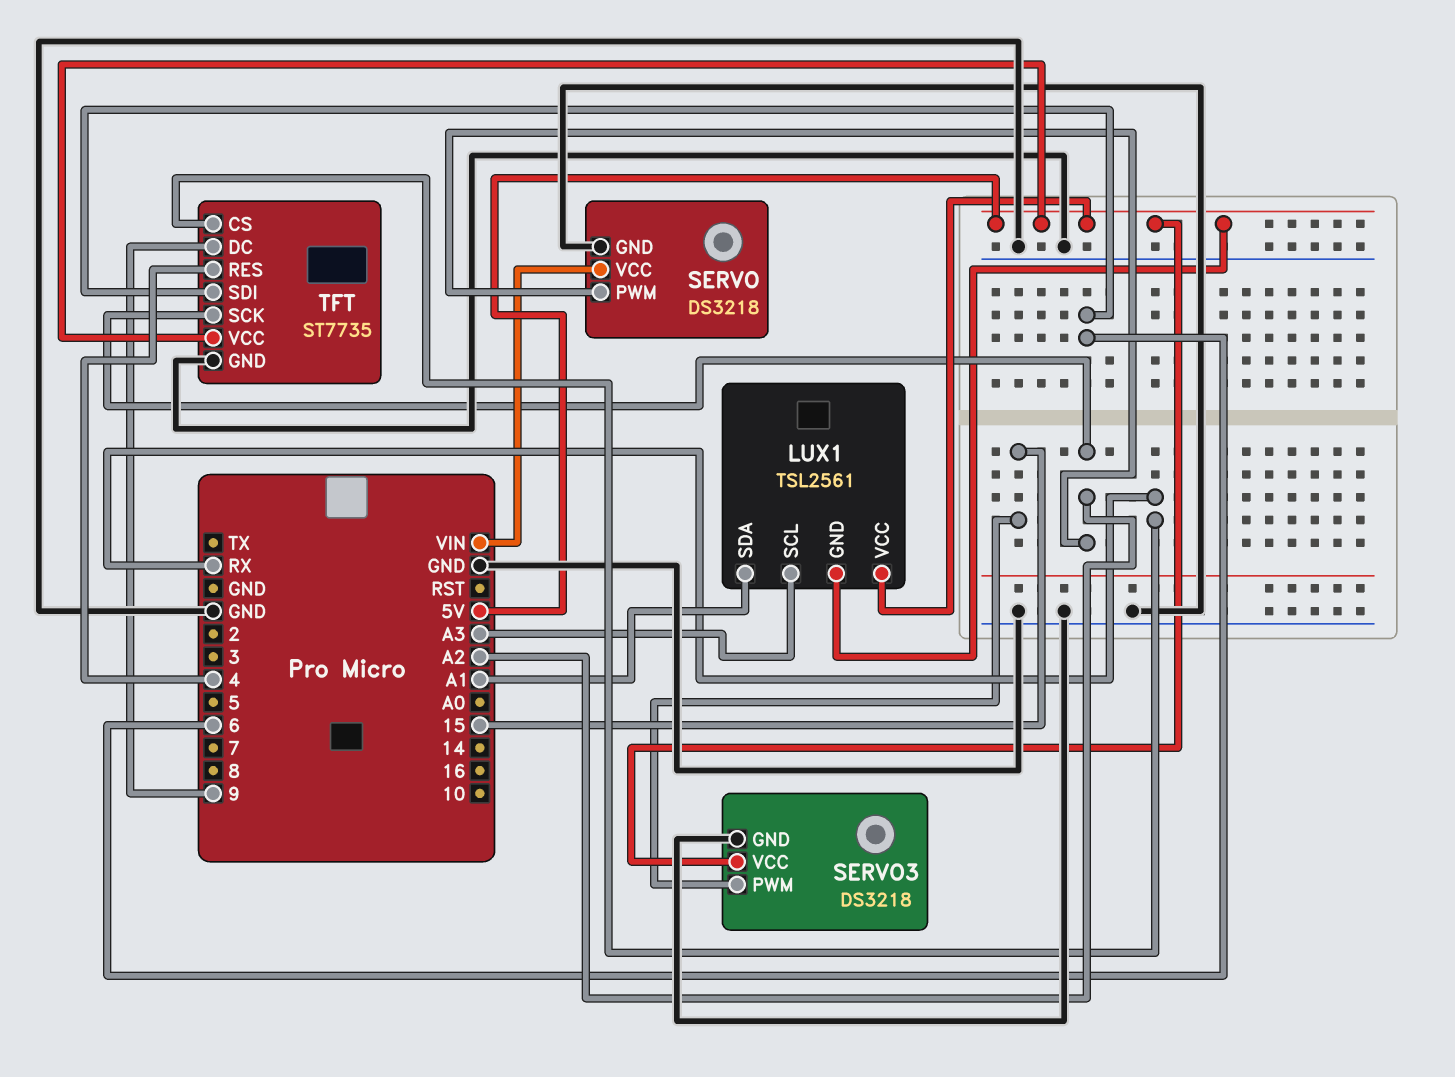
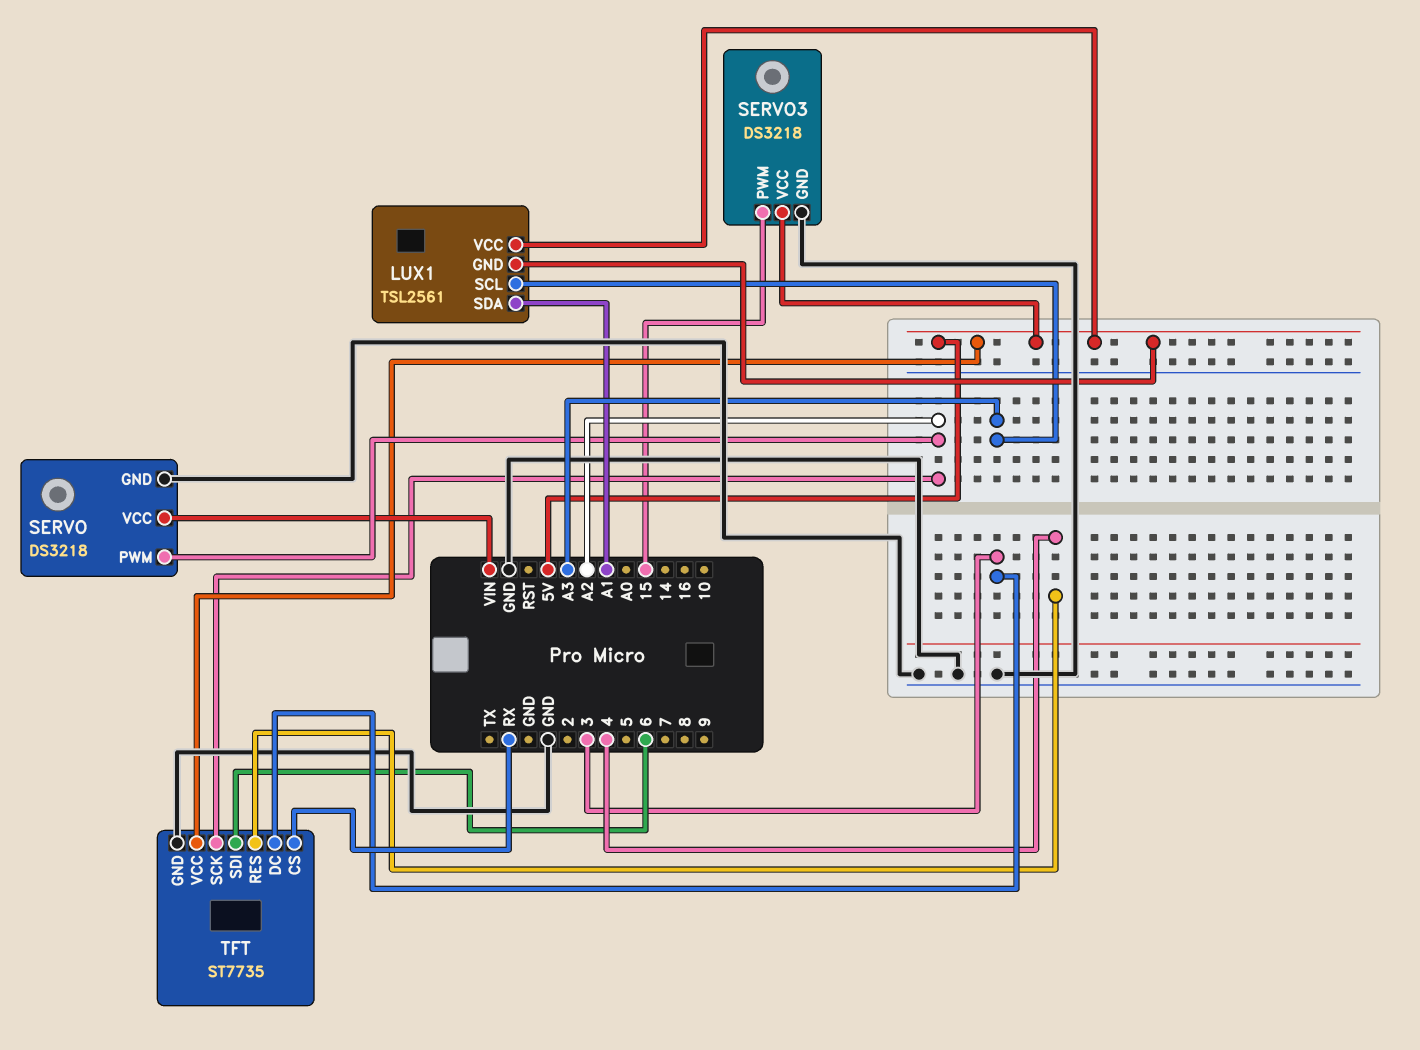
TFT pin DC: 9 -> 3

